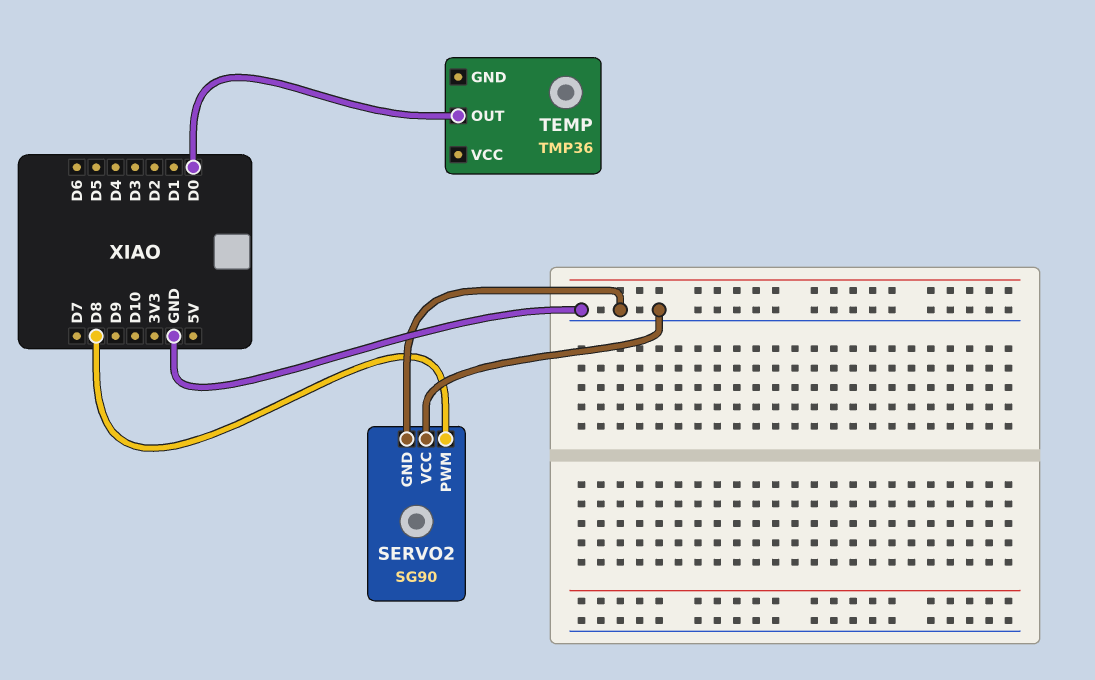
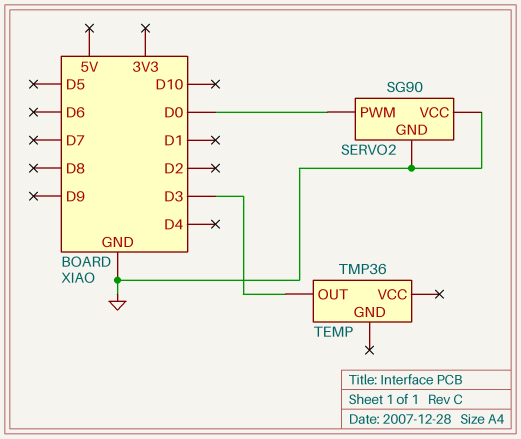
SERVO2 pin PWM: D8 -> D0
TEMP pin OUT: D0 -> D3

